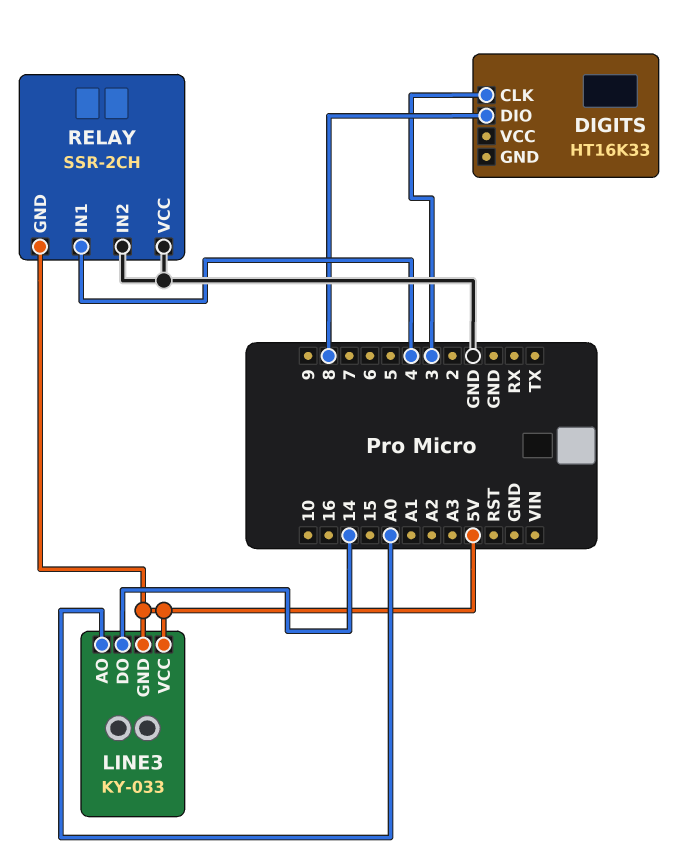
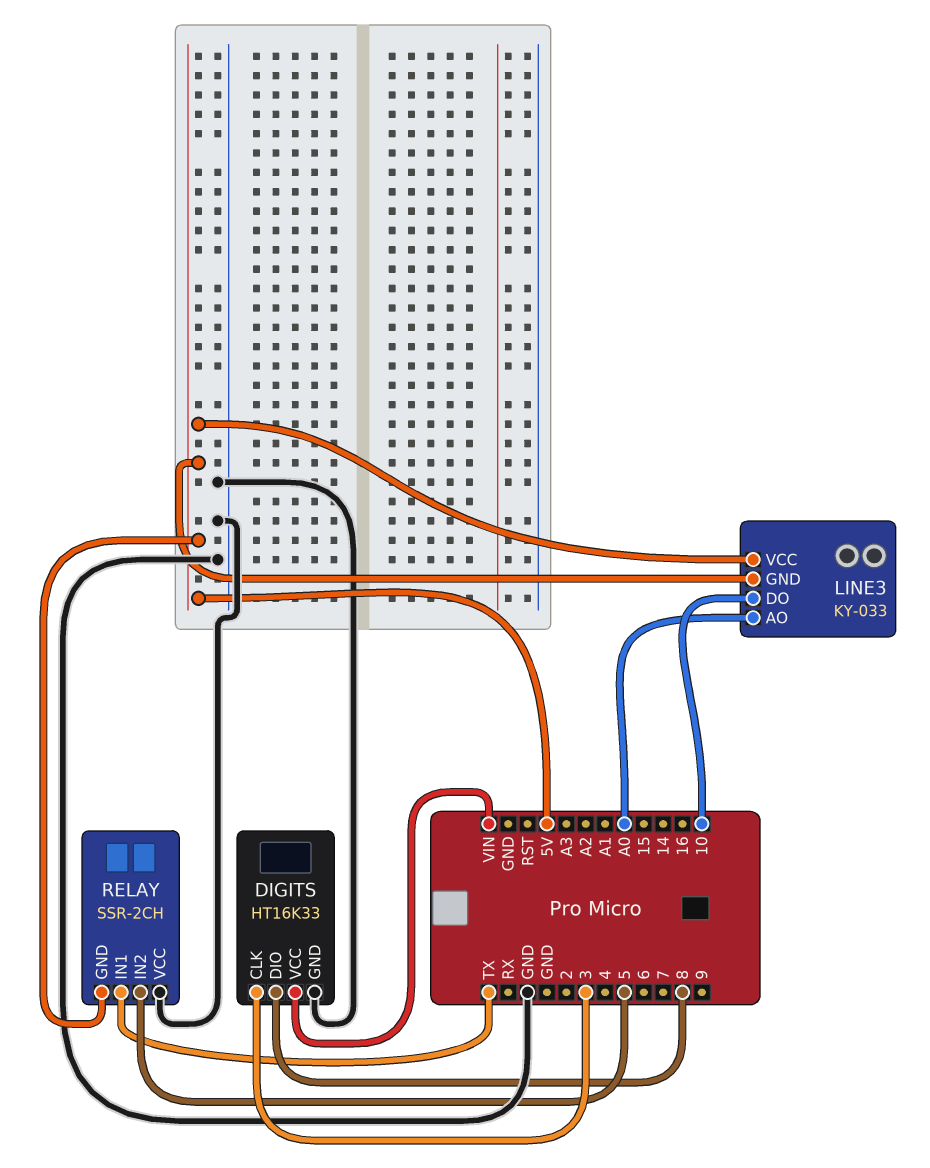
DIGITS pin GND: none -> GND
DIGITS pin VCC: none -> VIN
LINE3 pin DO: 14 -> 10
RELAY pin IN1: 4 -> TX
RELAY pin IN2: GND -> 5

